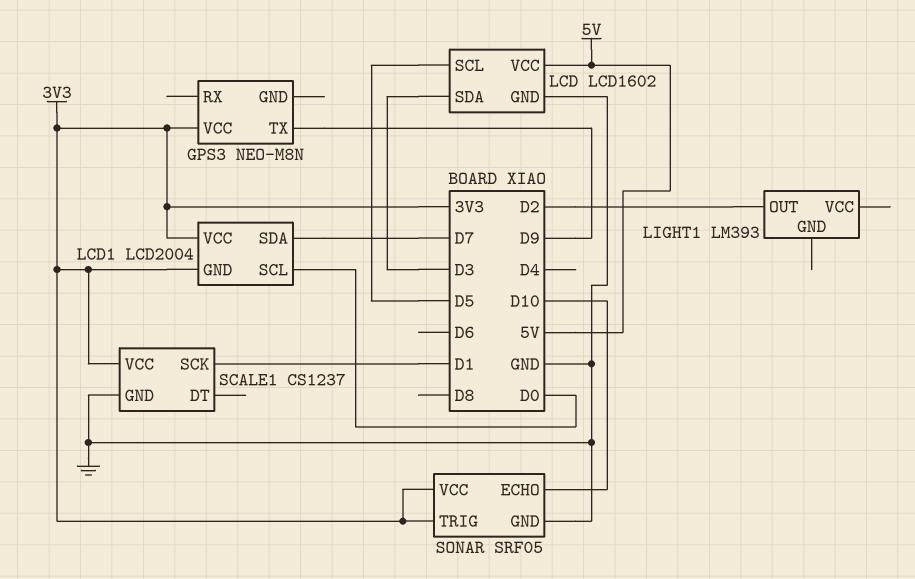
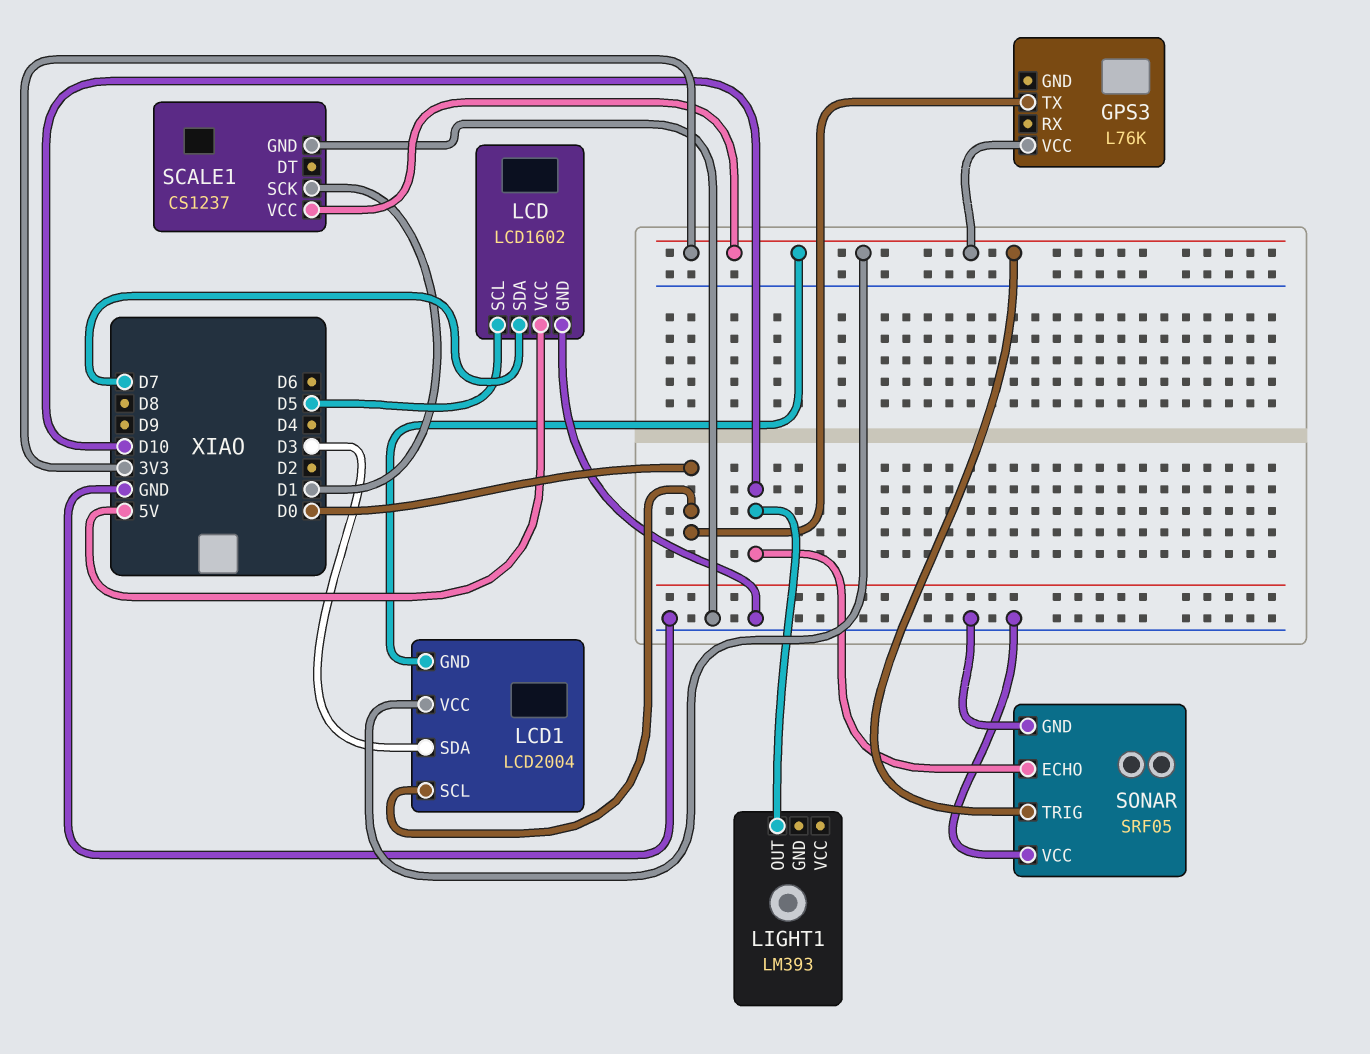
GPS3: NEO-M8N -> L76K
GPS3 pin TX: D9 -> D0
LCD pin SDA: D3 -> D7
LCD1 pin SDA: D7 -> D3
LIGHT1 pin OUT: D2 -> D10
SONAR pin VCC: 3V3 -> GND

